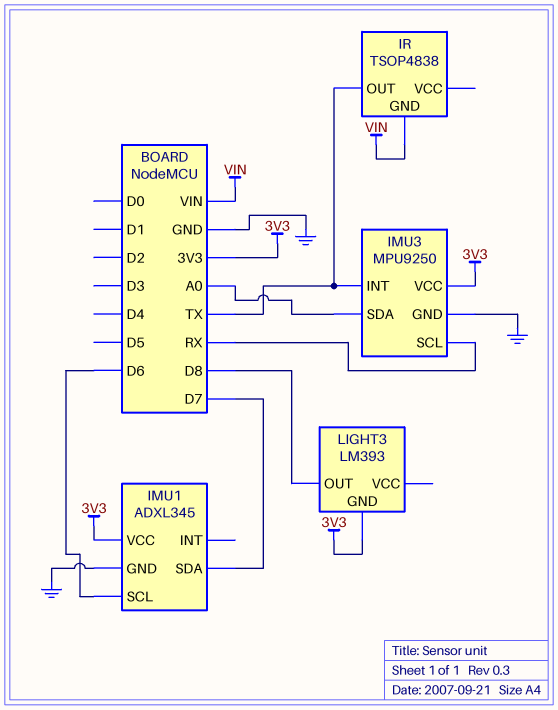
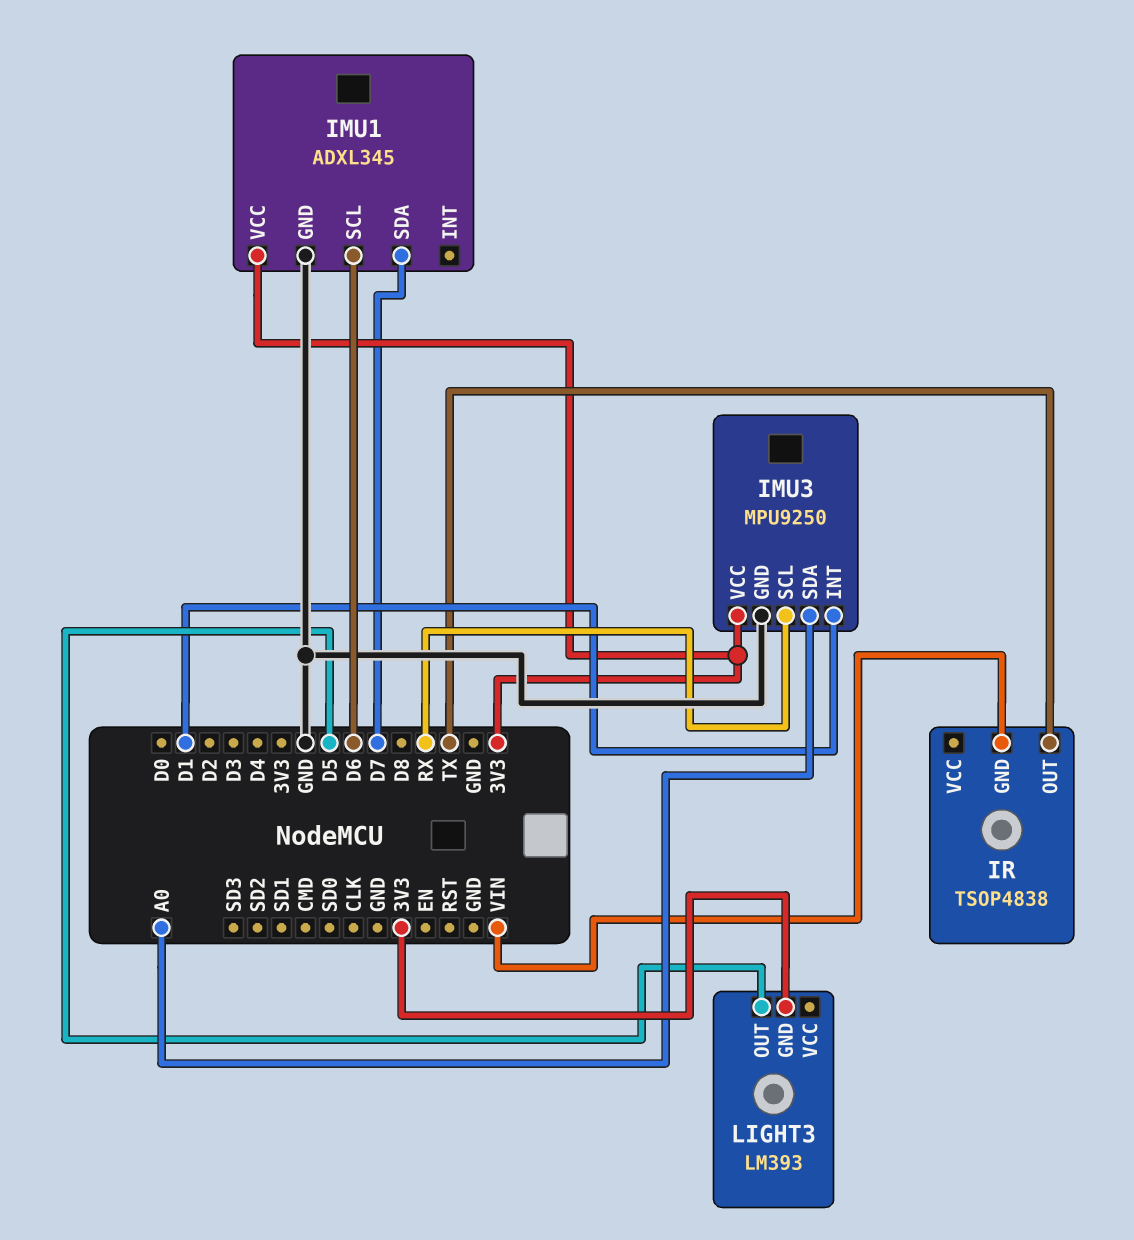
IMU3 pin INT: TX -> D1
LIGHT3 pin OUT: D8 -> D5

